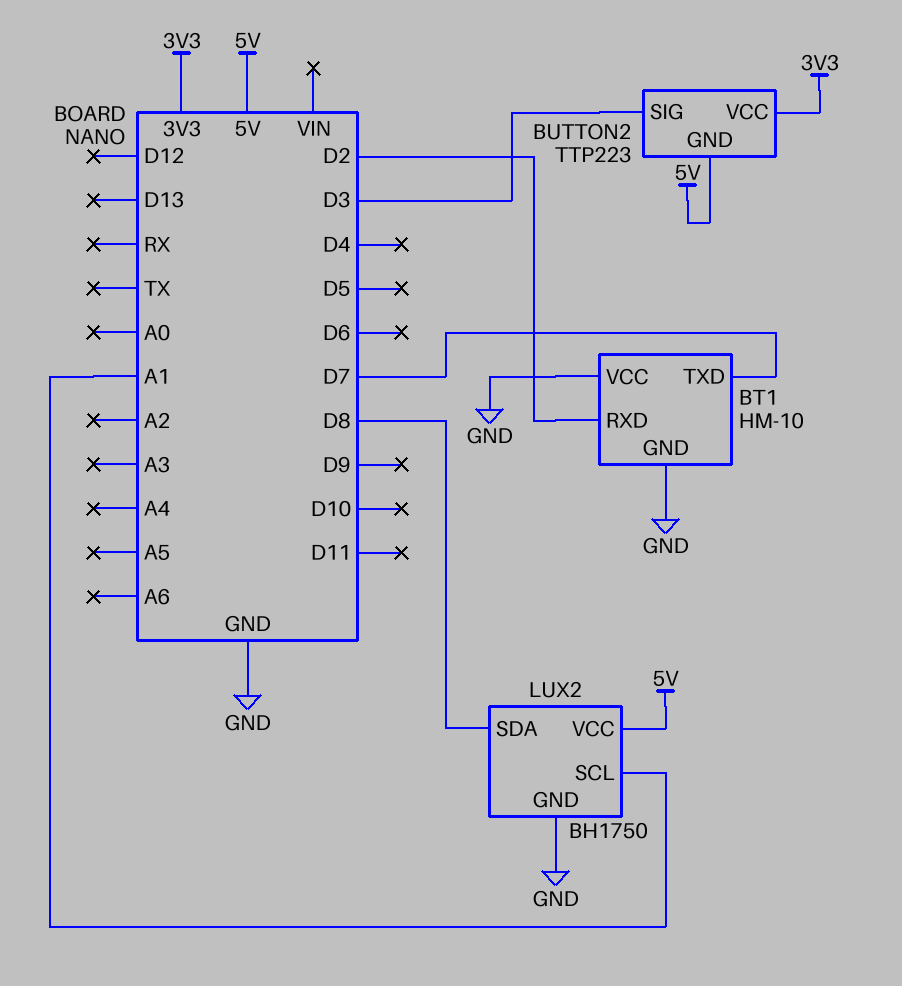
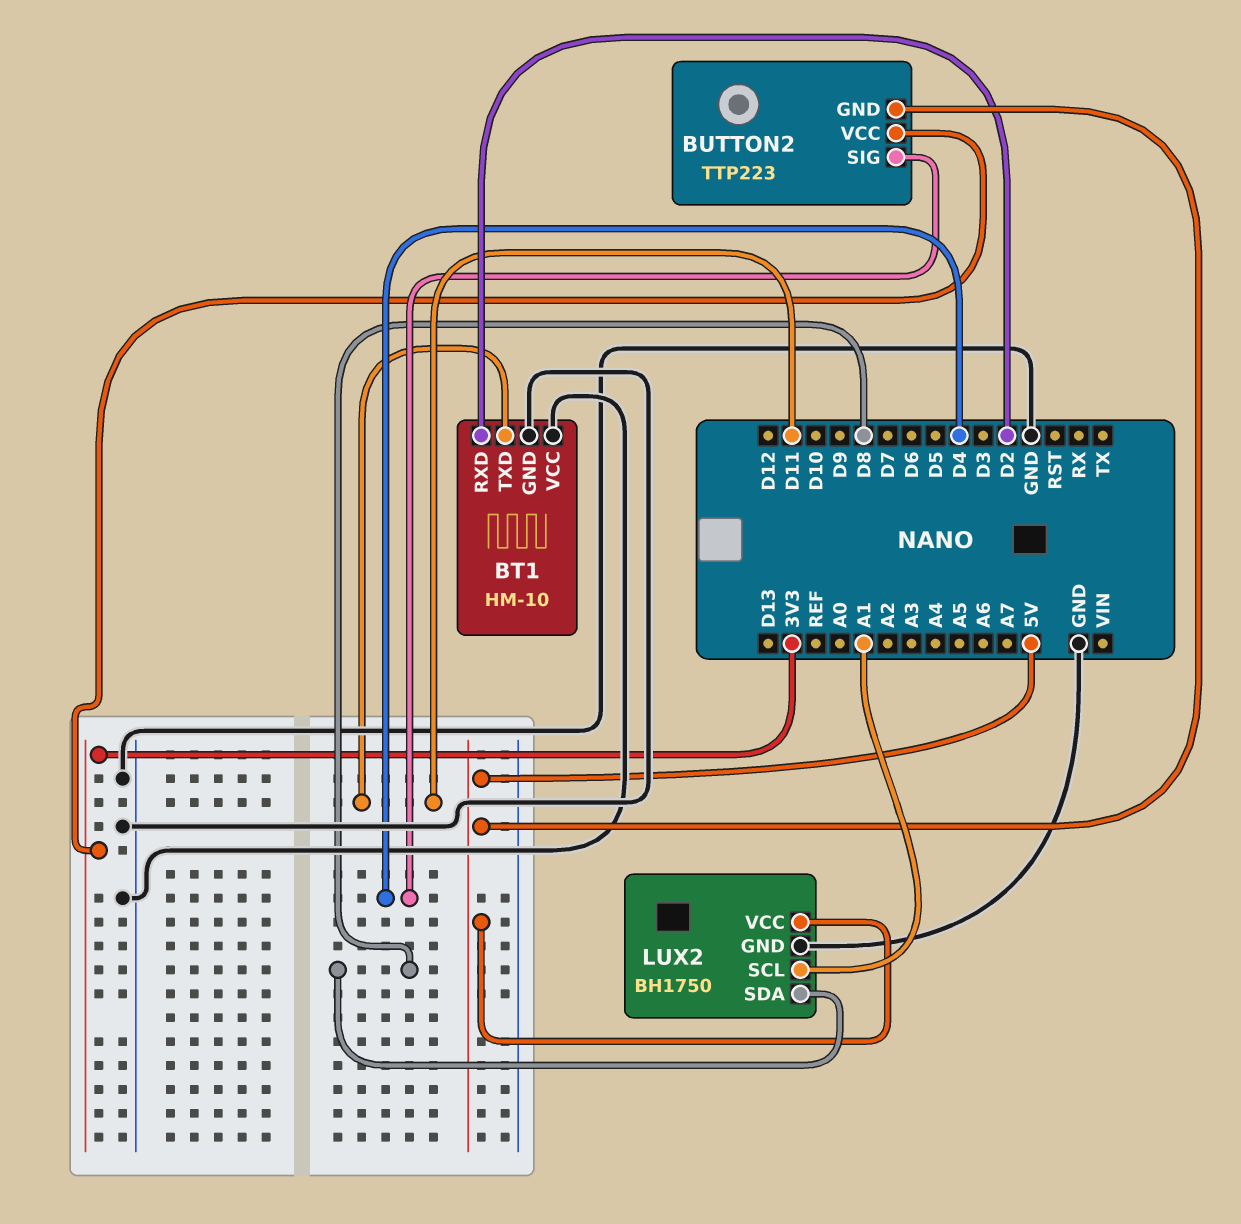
BT1 pin TXD: D7 -> D11
BUTTON2 pin SIG: D3 -> D4

